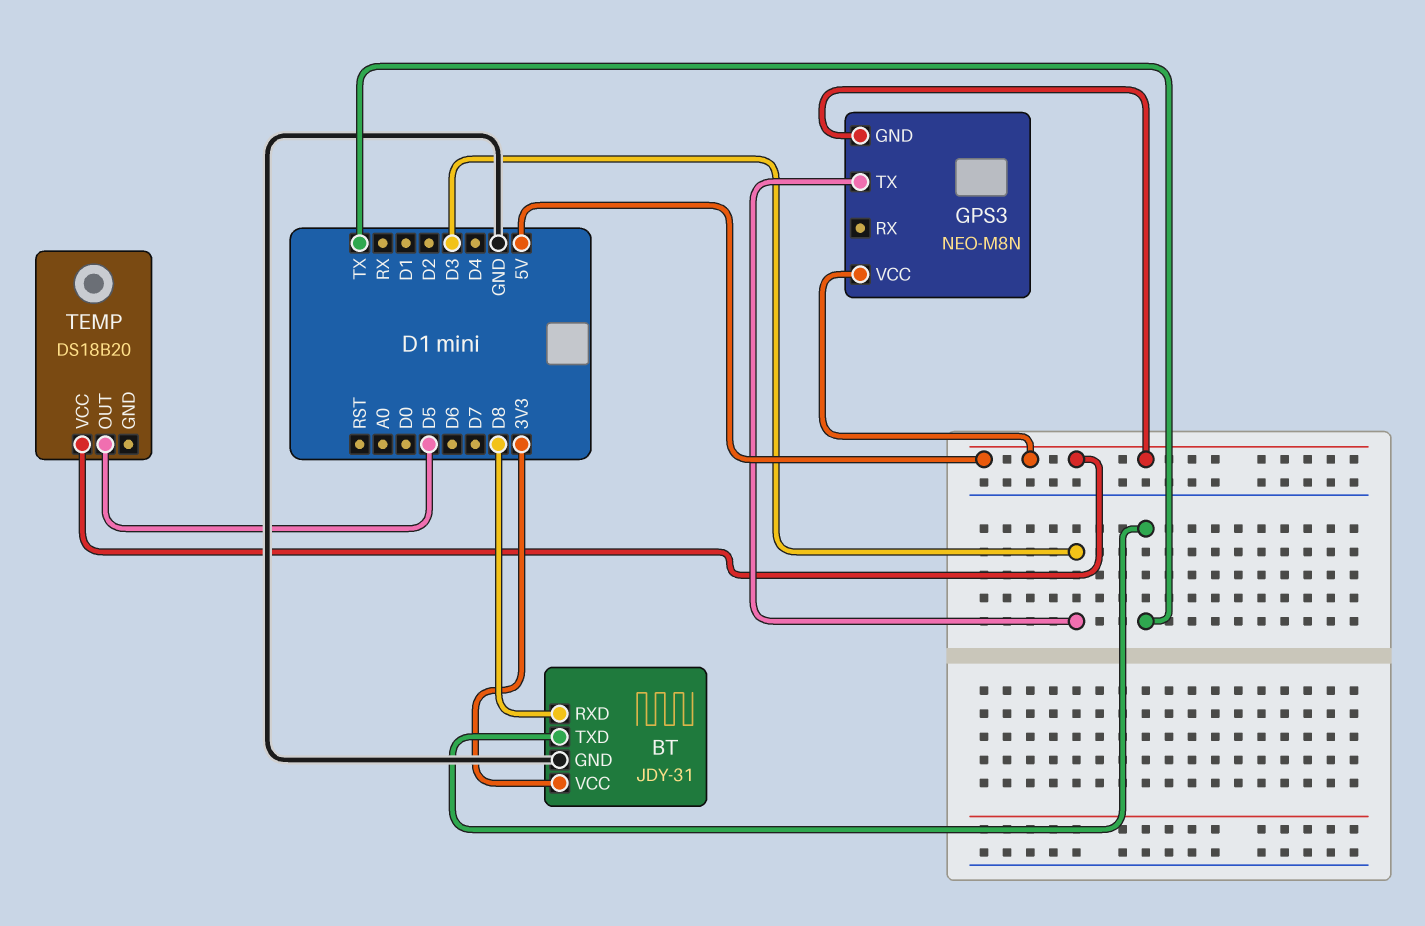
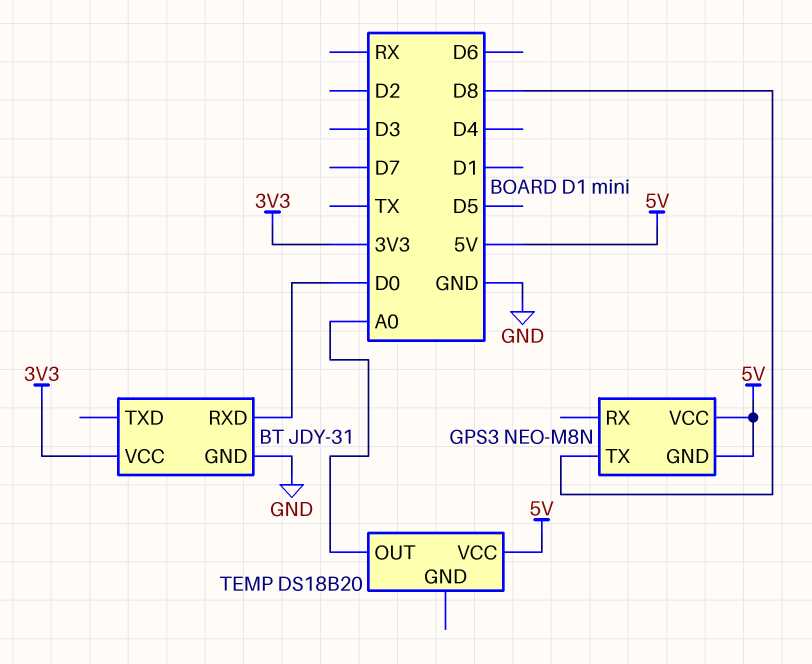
BT pin RXD: D8 -> D0
BT pin TXD: TX -> none
GPS3 pin TX: D3 -> D8
TEMP pin OUT: D5 -> A0

